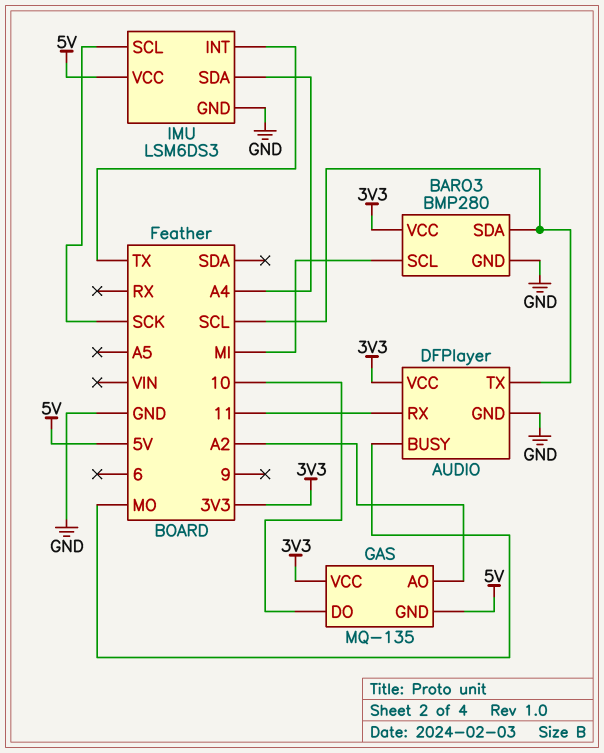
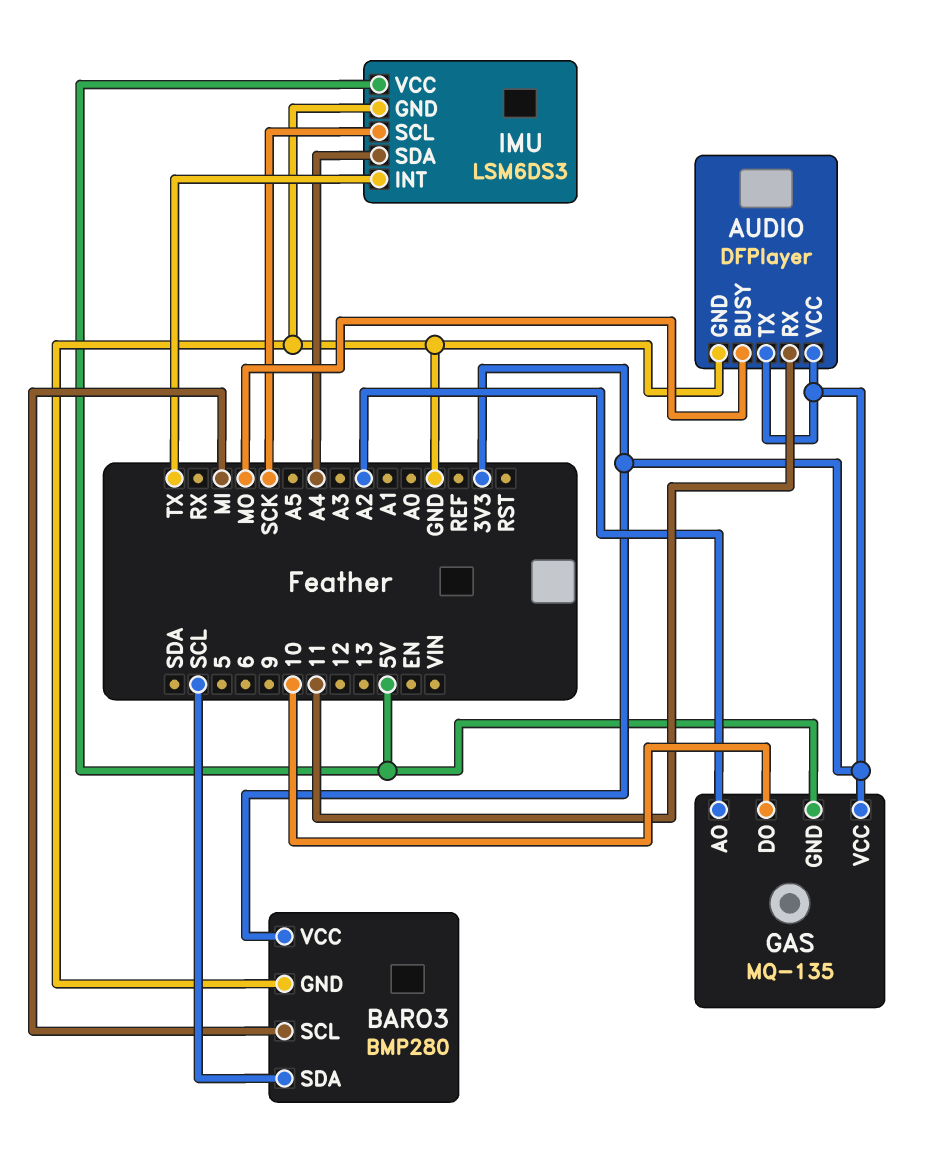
AUDIO pin TX: SCL -> 3V3

